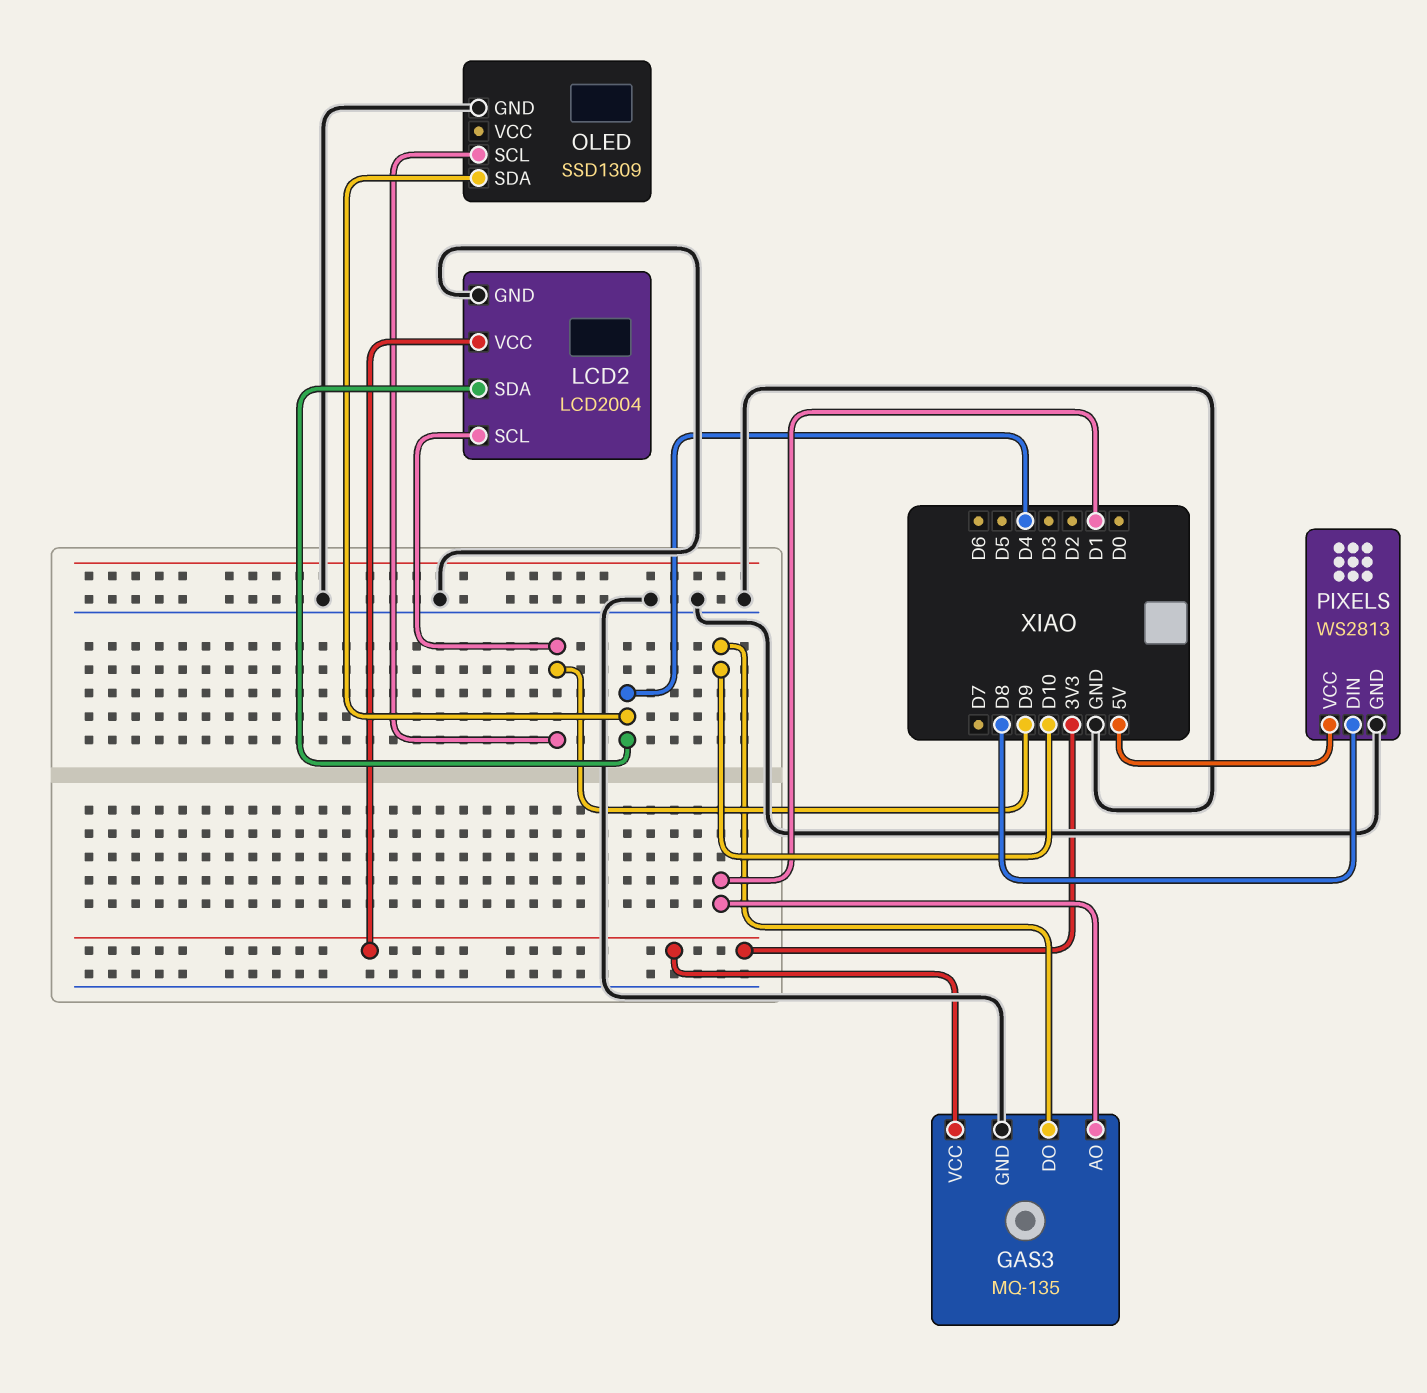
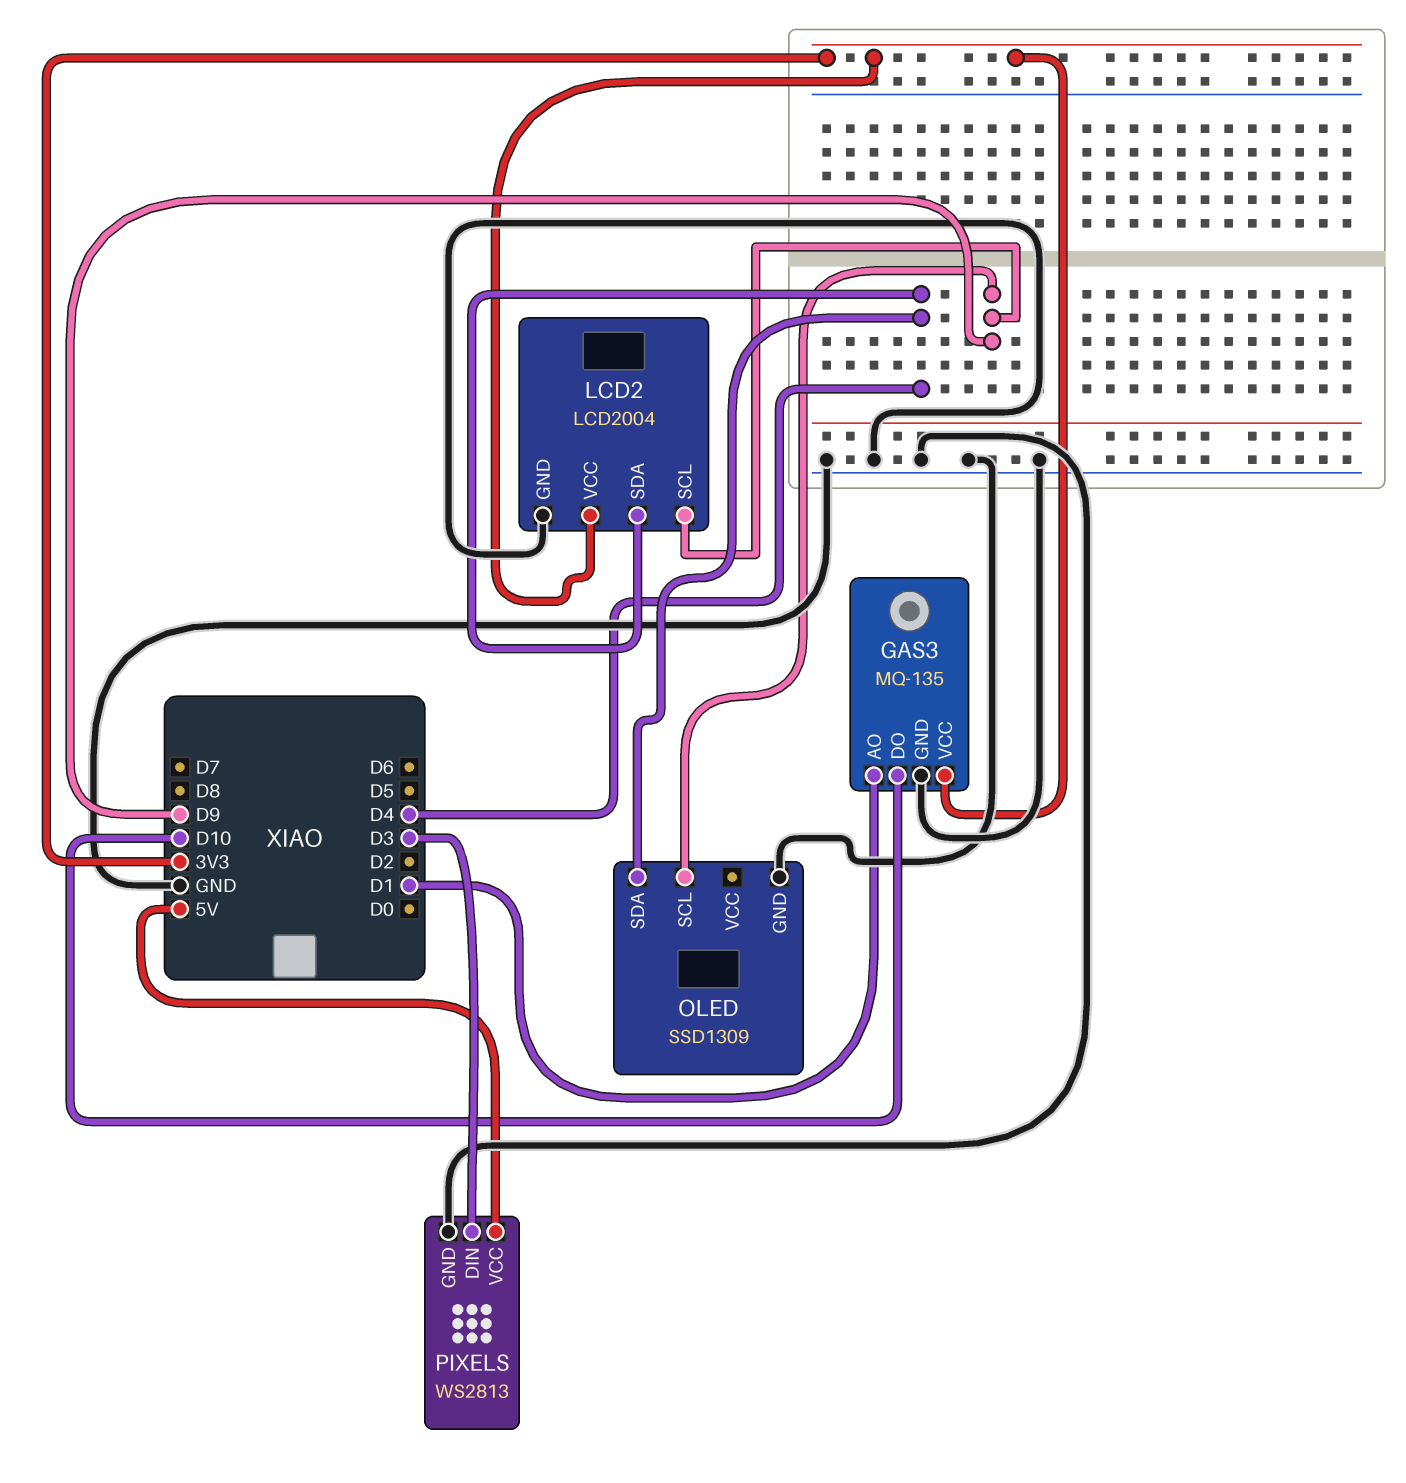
PIXELS pin DIN: D8 -> D3

